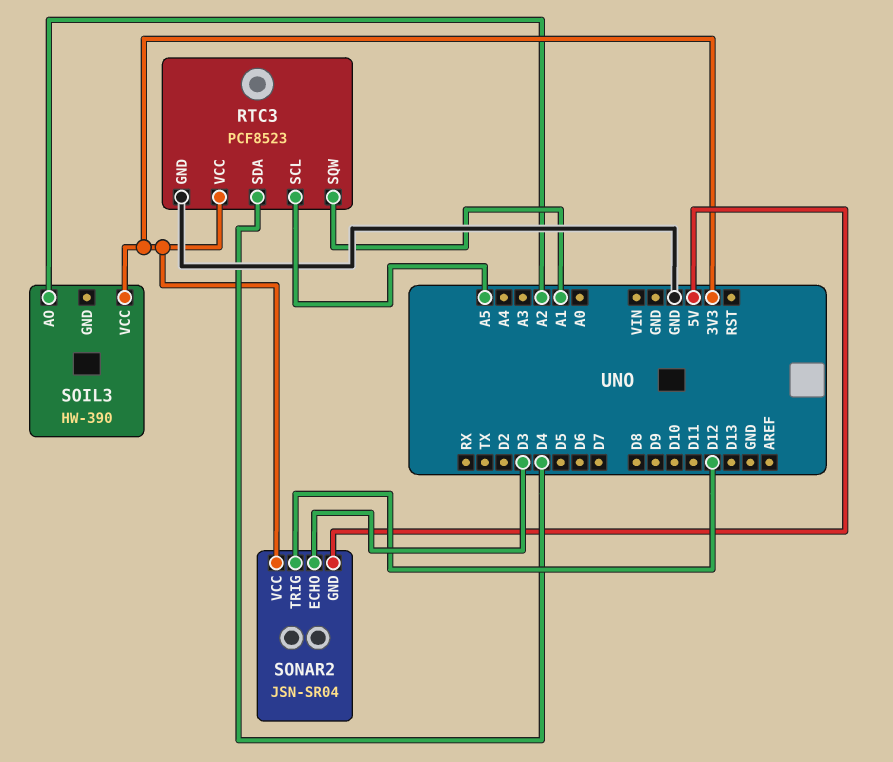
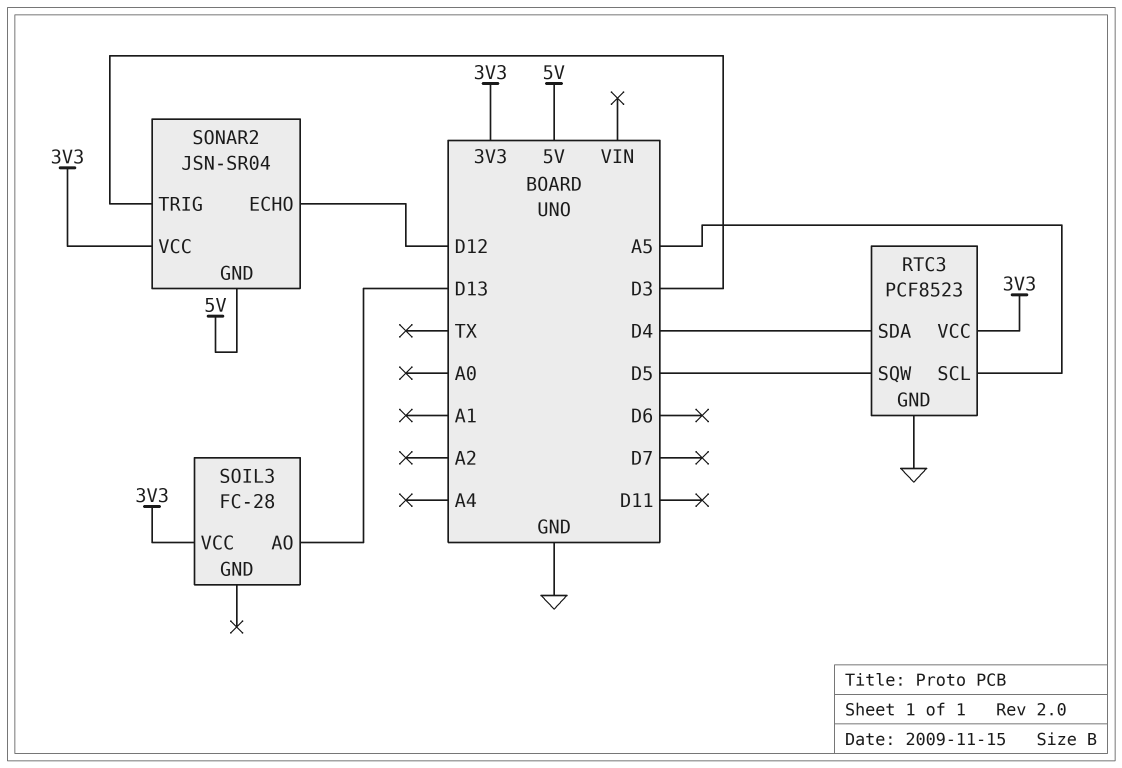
RTC3 pin SQW: A1 -> D5
SOIL3: HW-390 -> FC-28
SOIL3 pin AO: A2 -> D13
SONAR2 pin ECHO: D3 -> D12
SONAR2 pin TRIG: D12 -> D3

